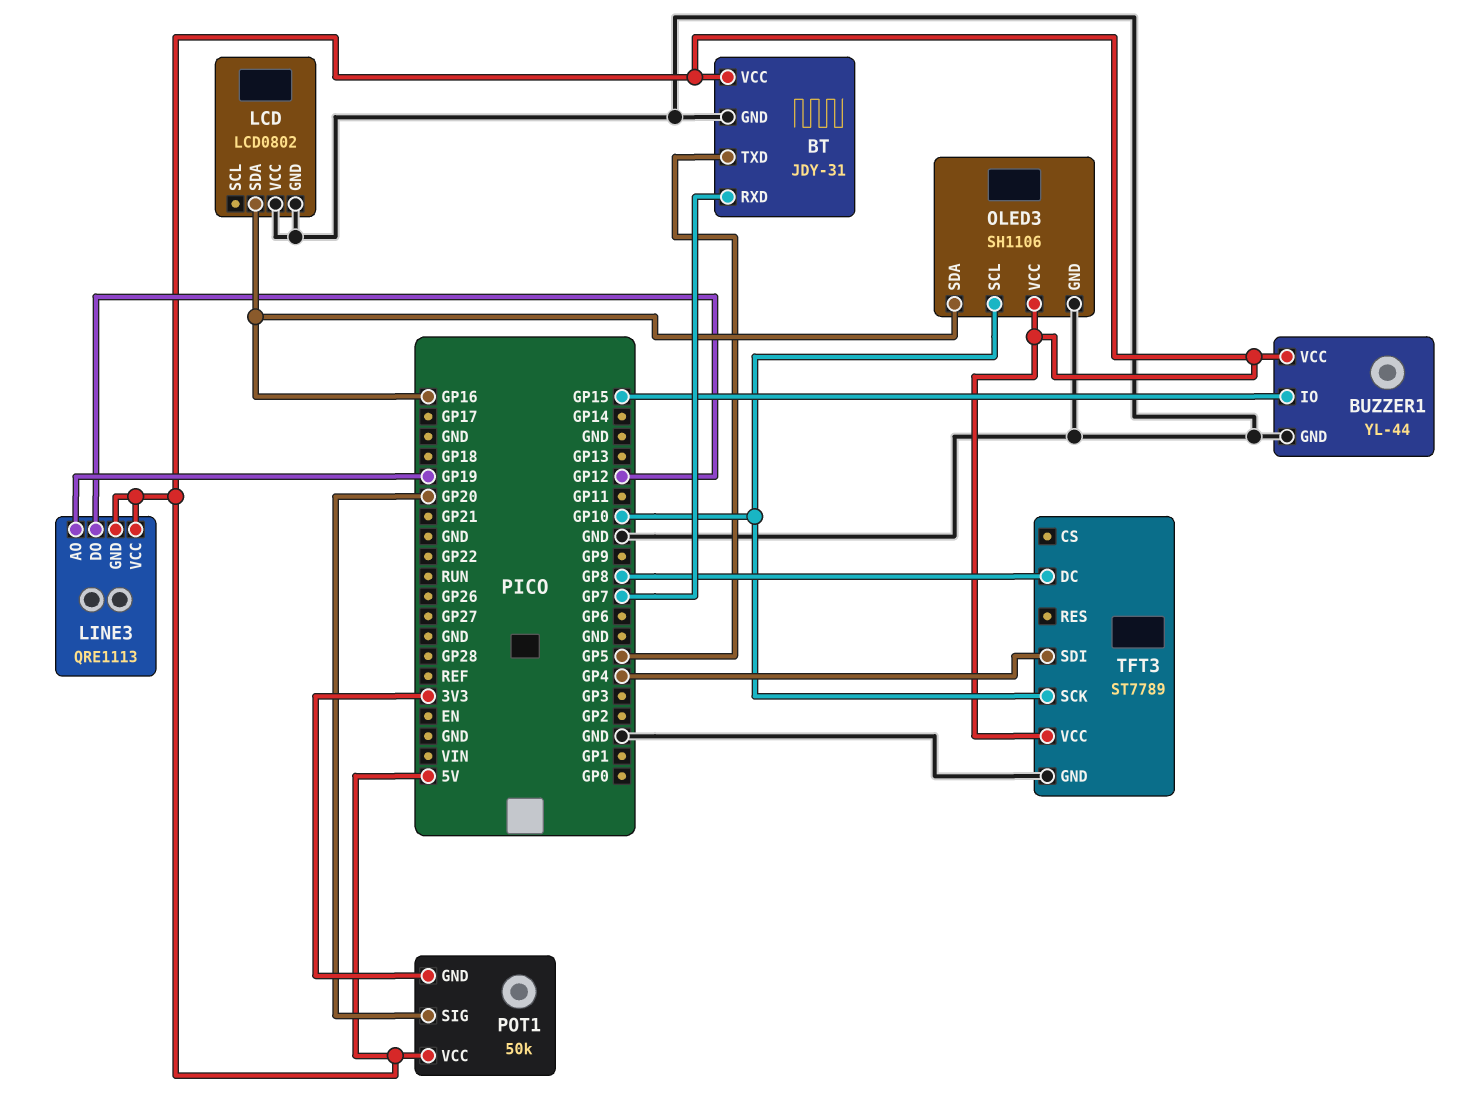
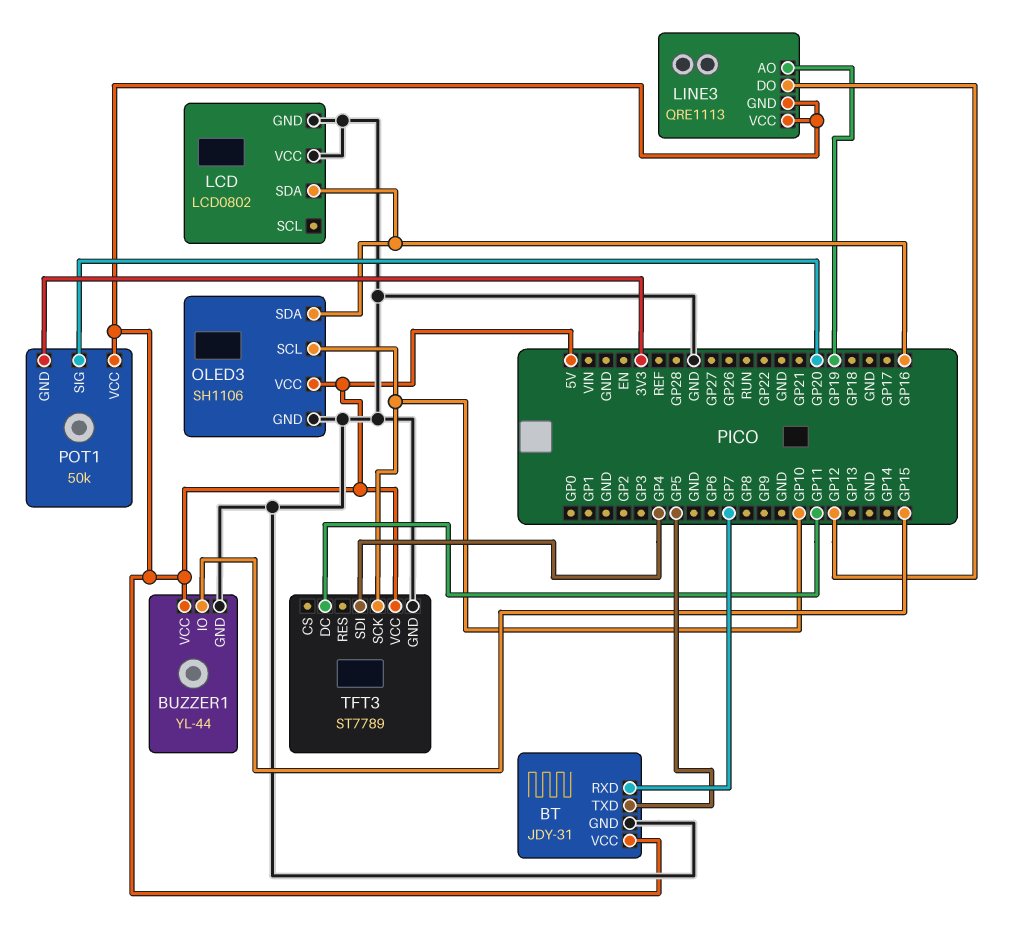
TFT3 pin DC: GP8 -> GP11

